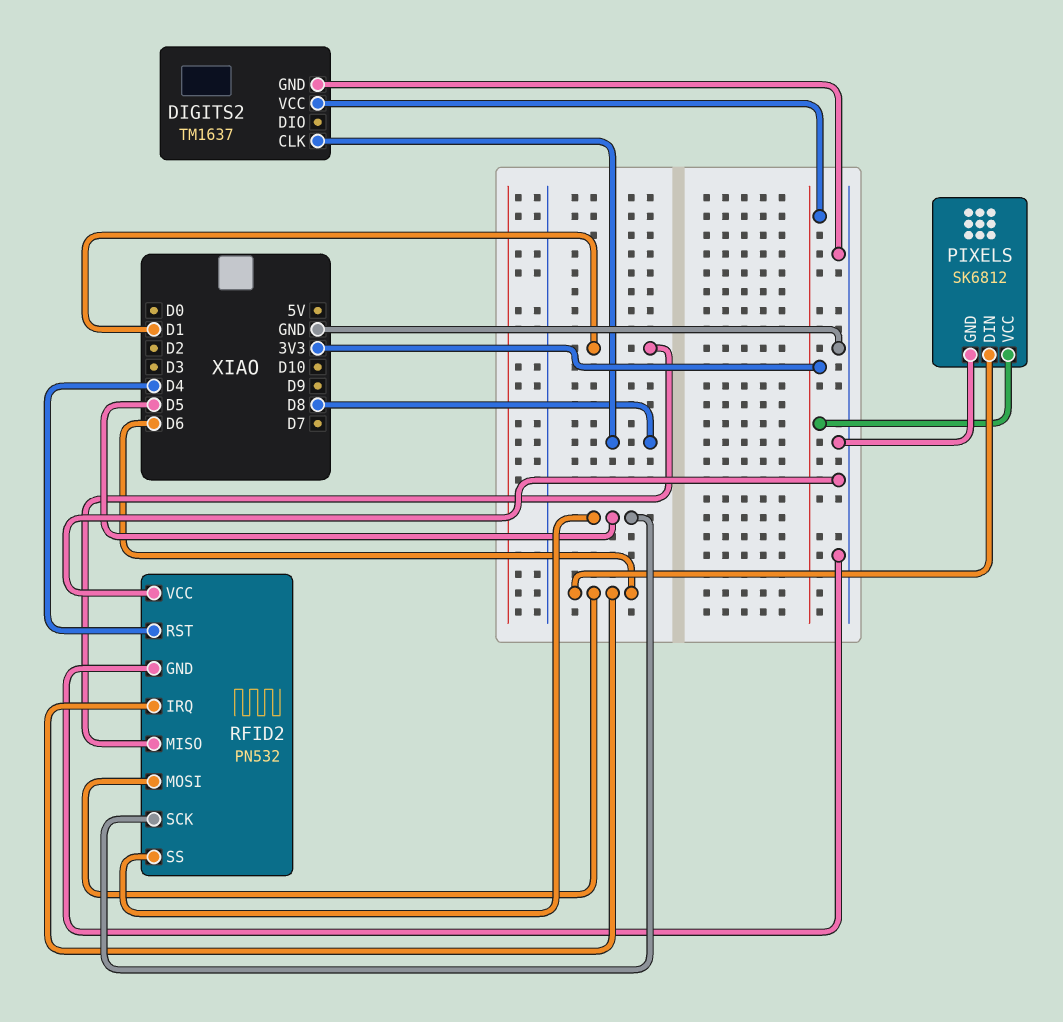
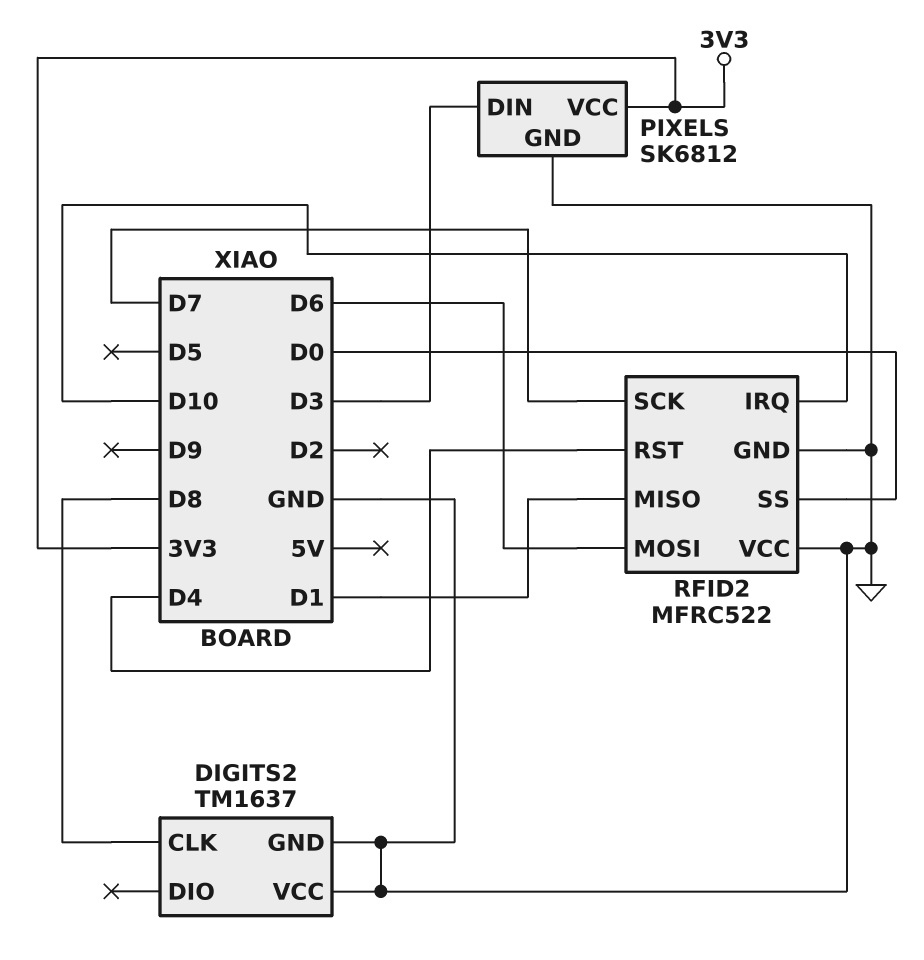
DIGITS2 pin VCC: 3V3 -> GND
PIXELS pin DIN: D6 -> D3
RFID2: PN532 -> MFRC522
RFID2 pin IRQ: D6 -> D10
RFID2 pin SCK: D5 -> D7
RFID2 pin SS: D5 -> D0

